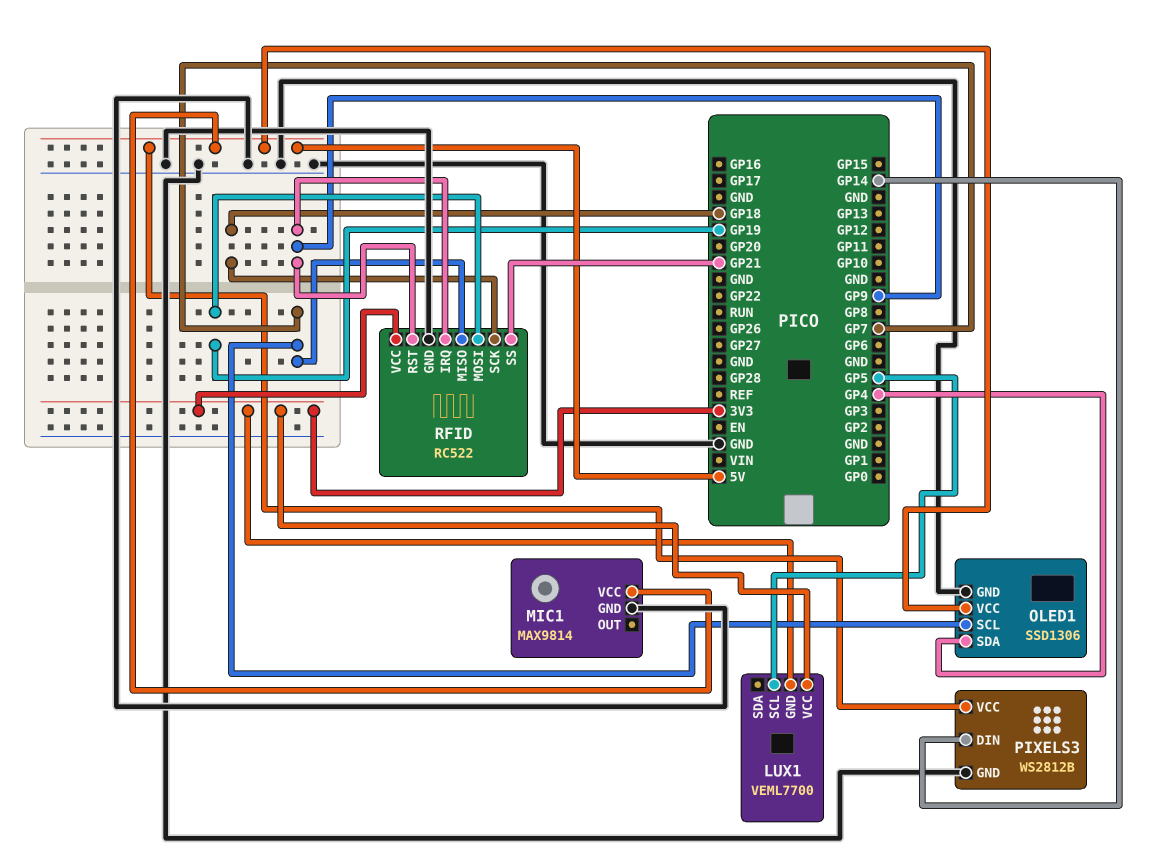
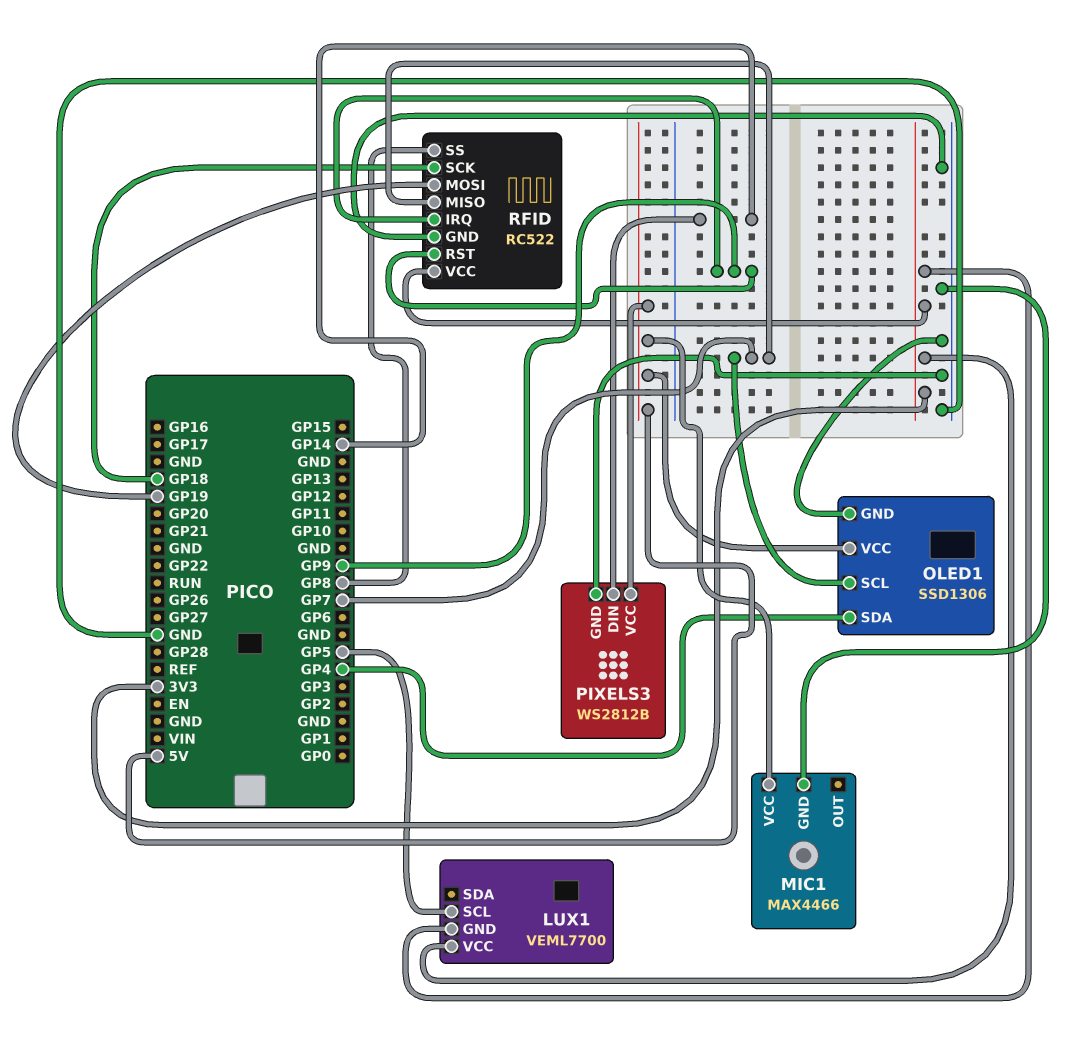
MIC1: MAX9814 -> MAX4466
RFID pin SS: GP21 -> GP8

